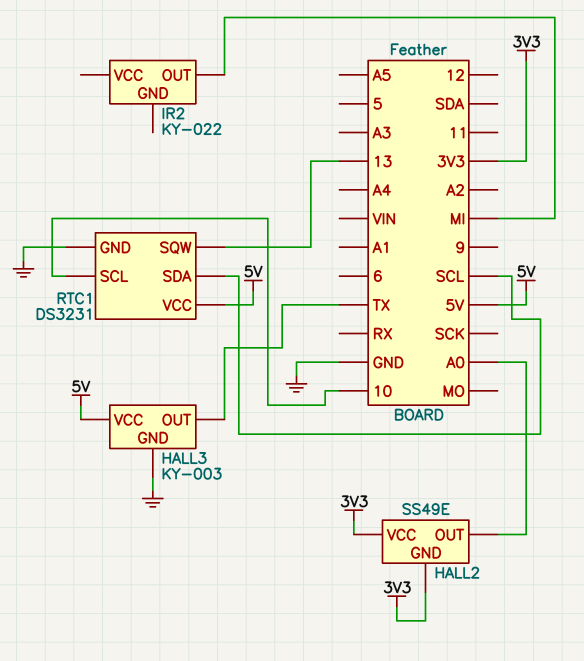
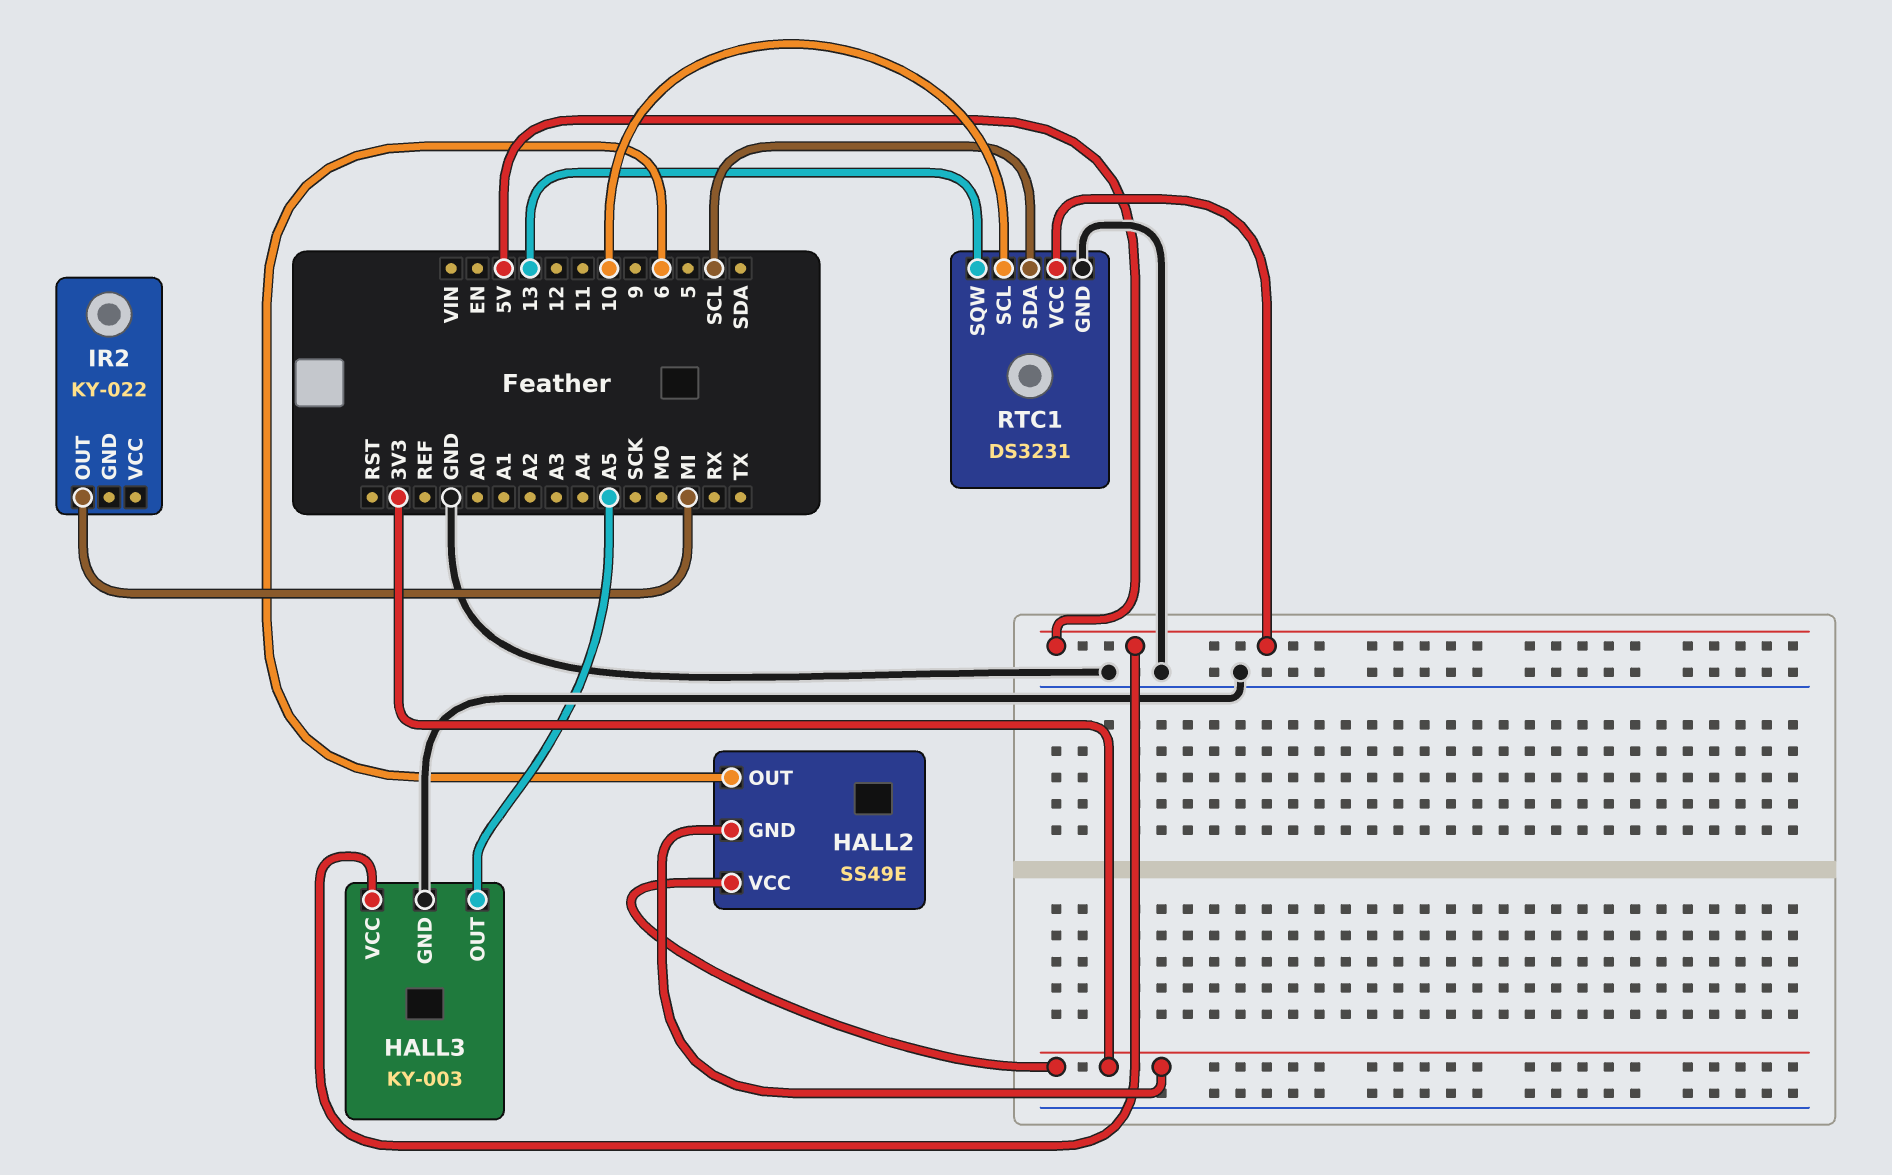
HALL2 pin OUT: A0 -> 6
HALL3 pin OUT: TX -> A5

